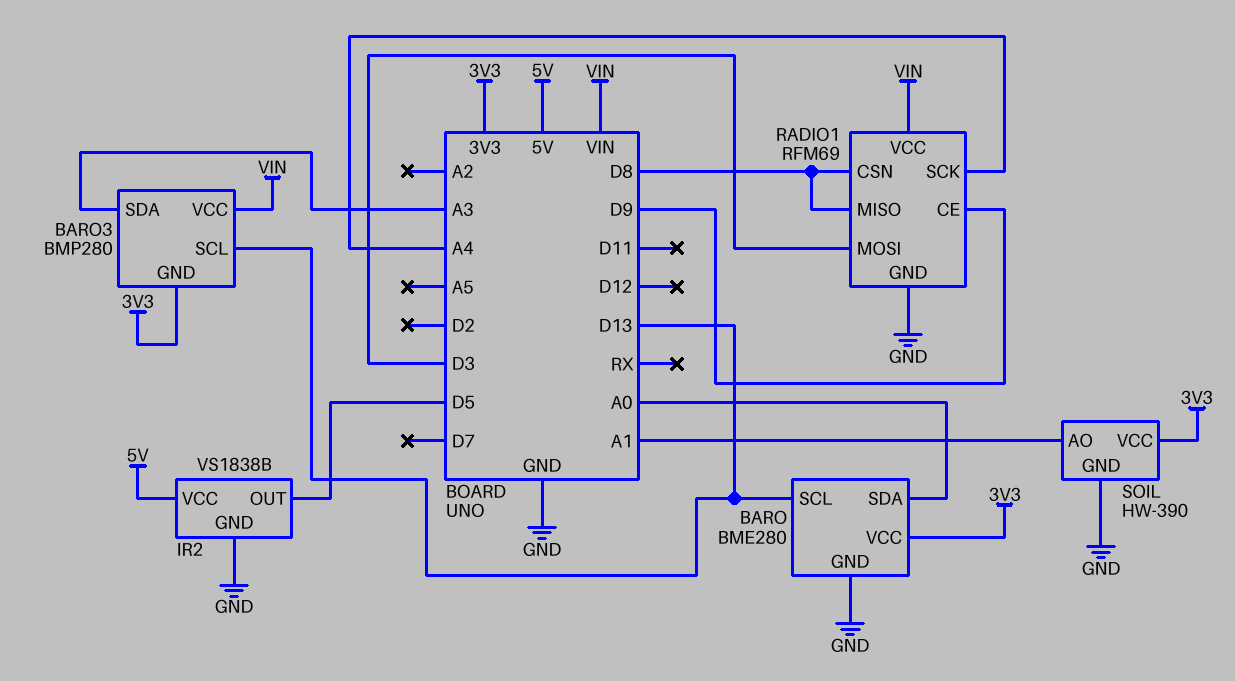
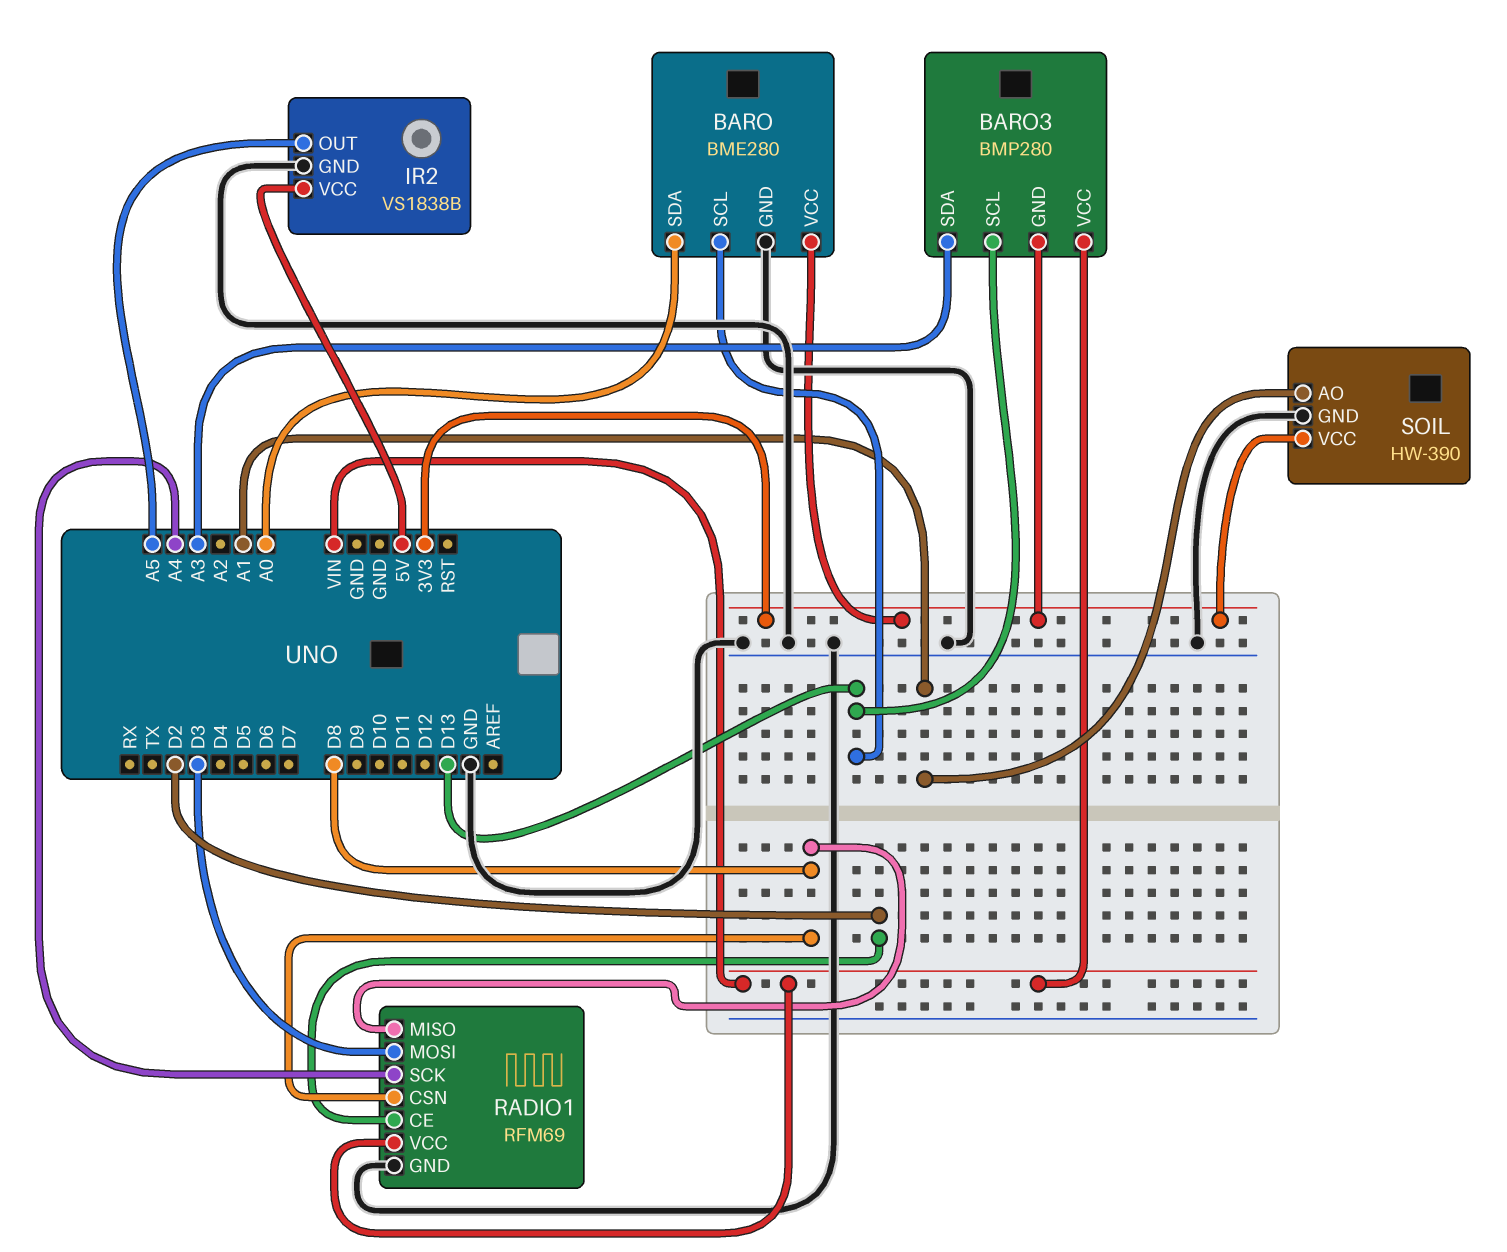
IR2 pin OUT: D5 -> A5
RADIO1 pin CE: D9 -> D2

